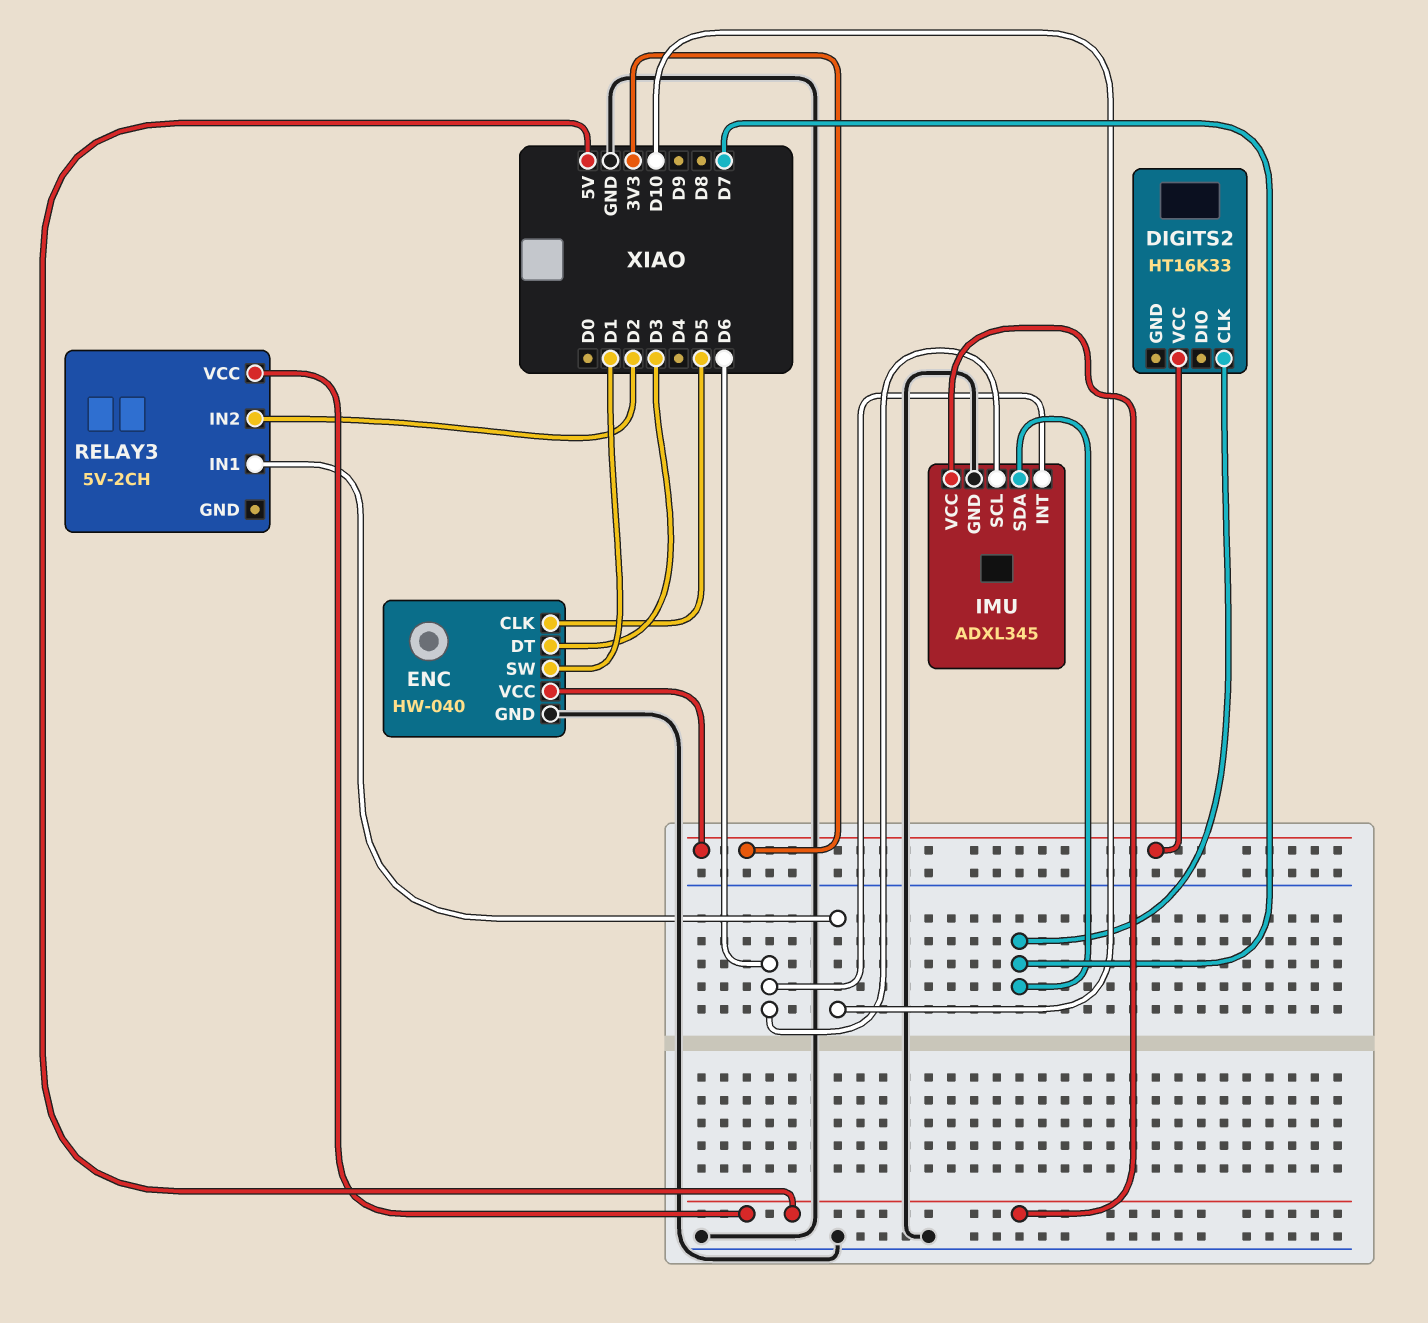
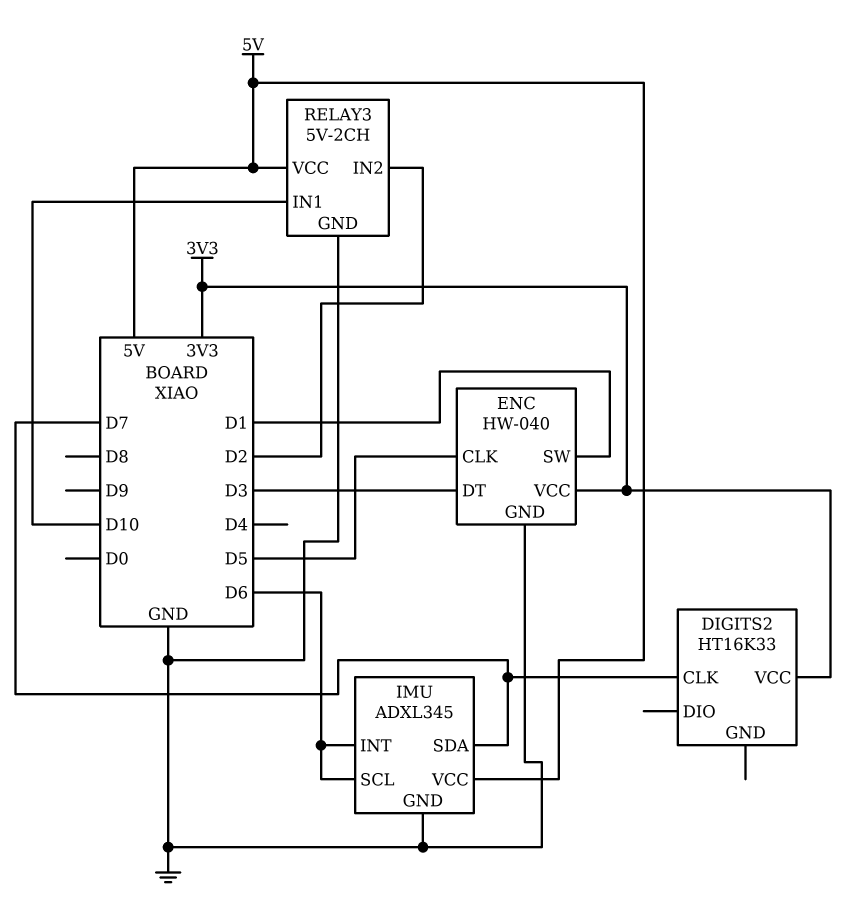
RELAY3 pin GND: none -> GND

